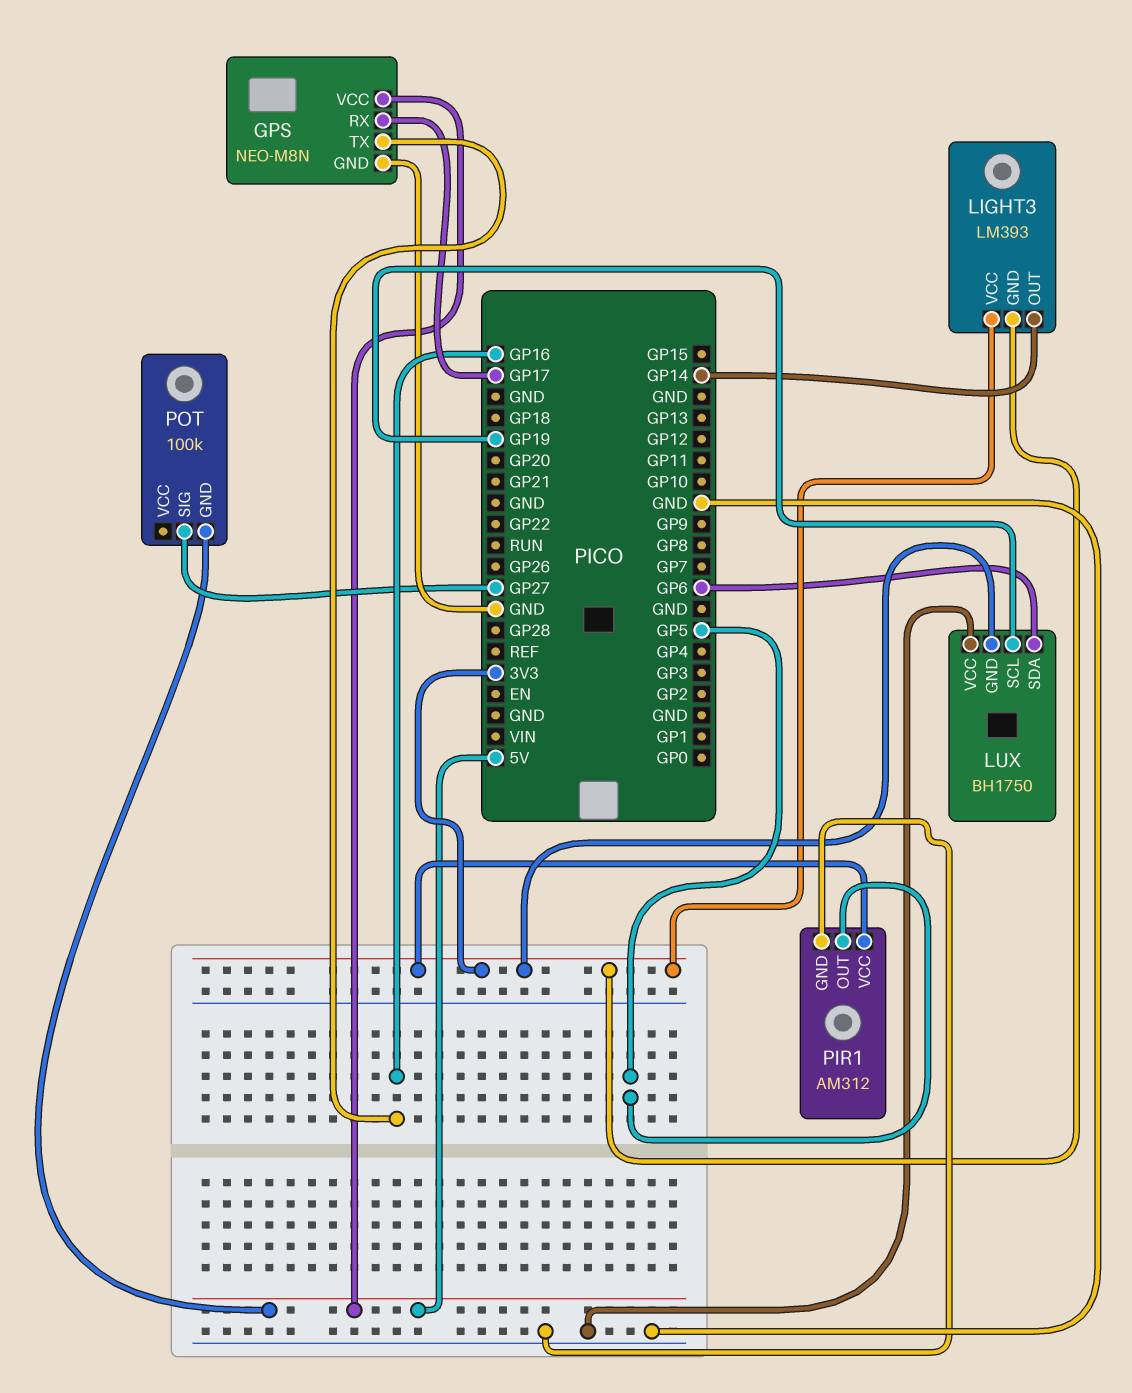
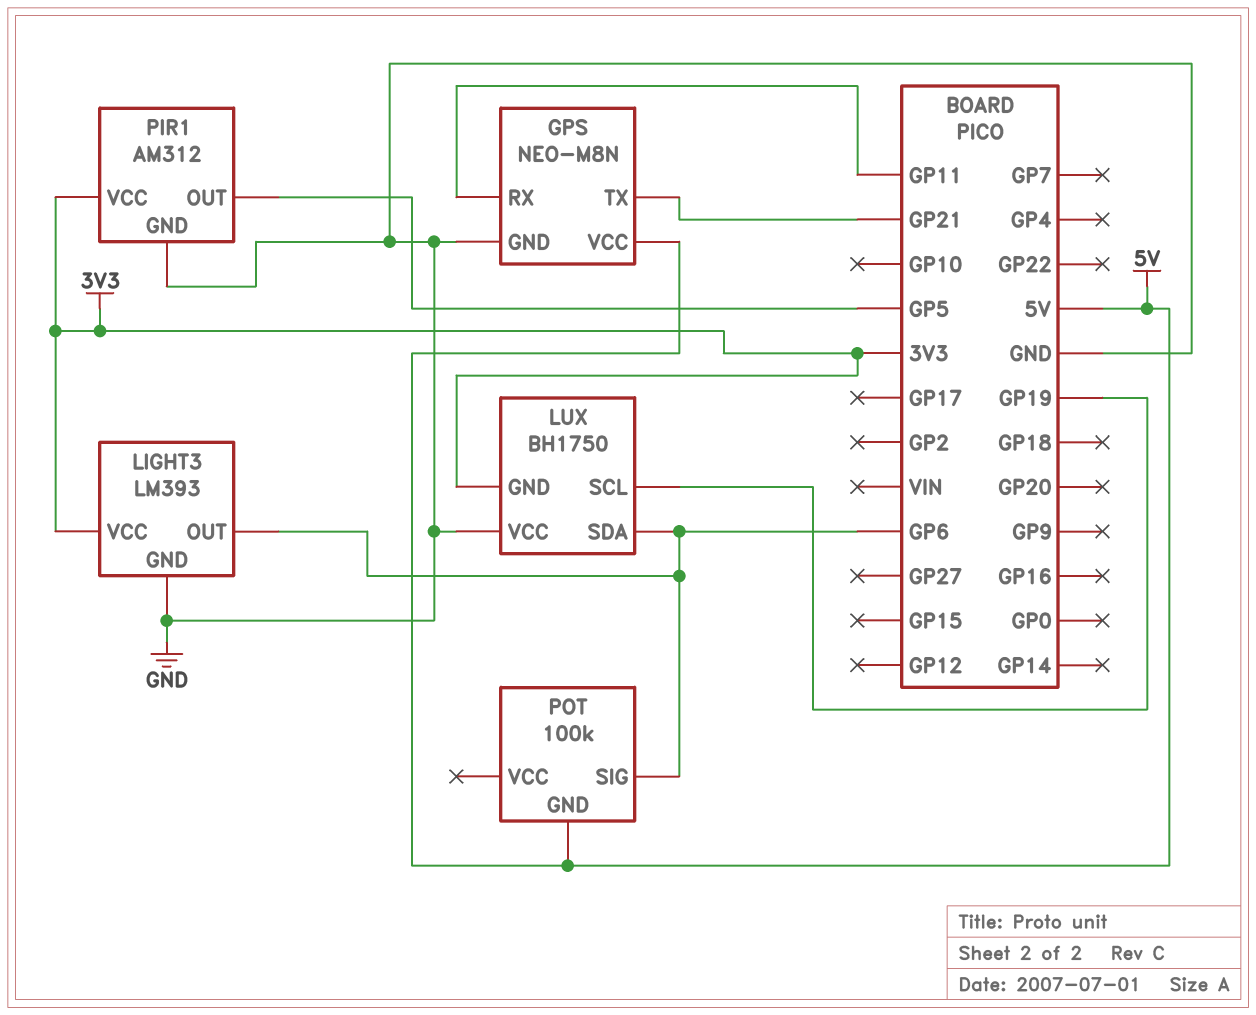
GPS pin RX: GP17 -> GP11
GPS pin TX: GP16 -> GP21
LIGHT3 pin GND: 3V3 -> GND
LIGHT3 pin OUT: GP14 -> GP6
POT pin SIG: GP27 -> GP6

